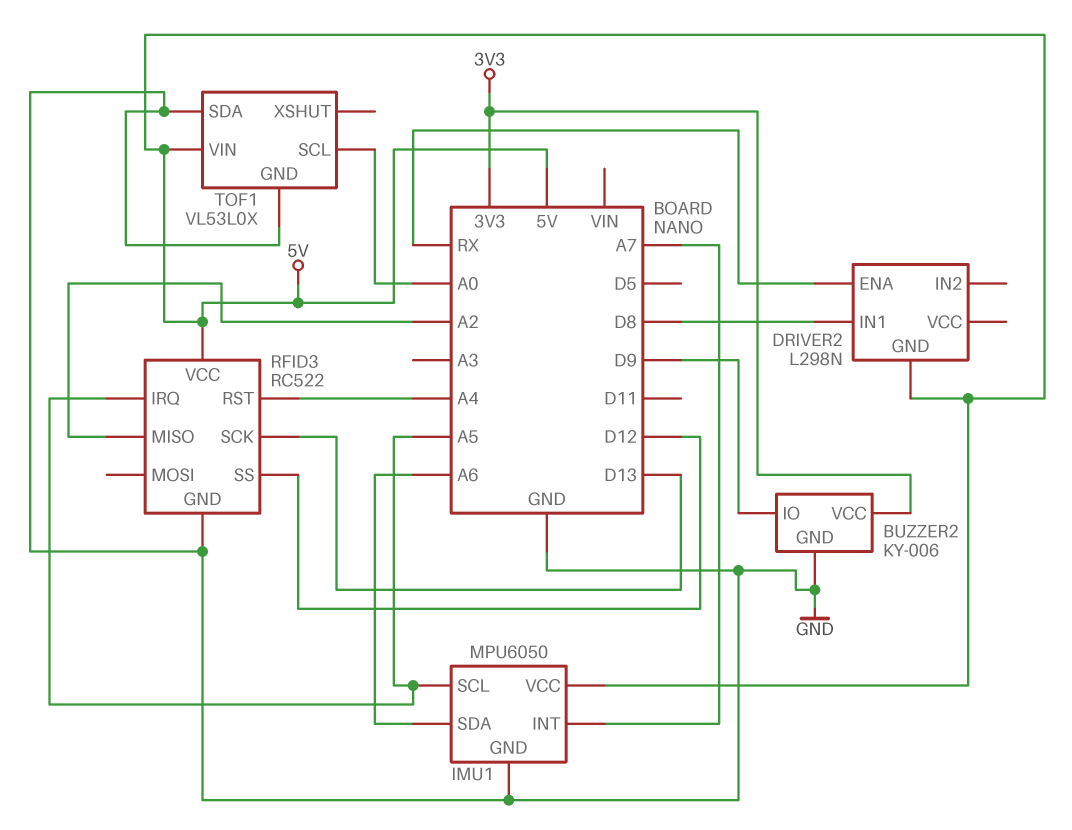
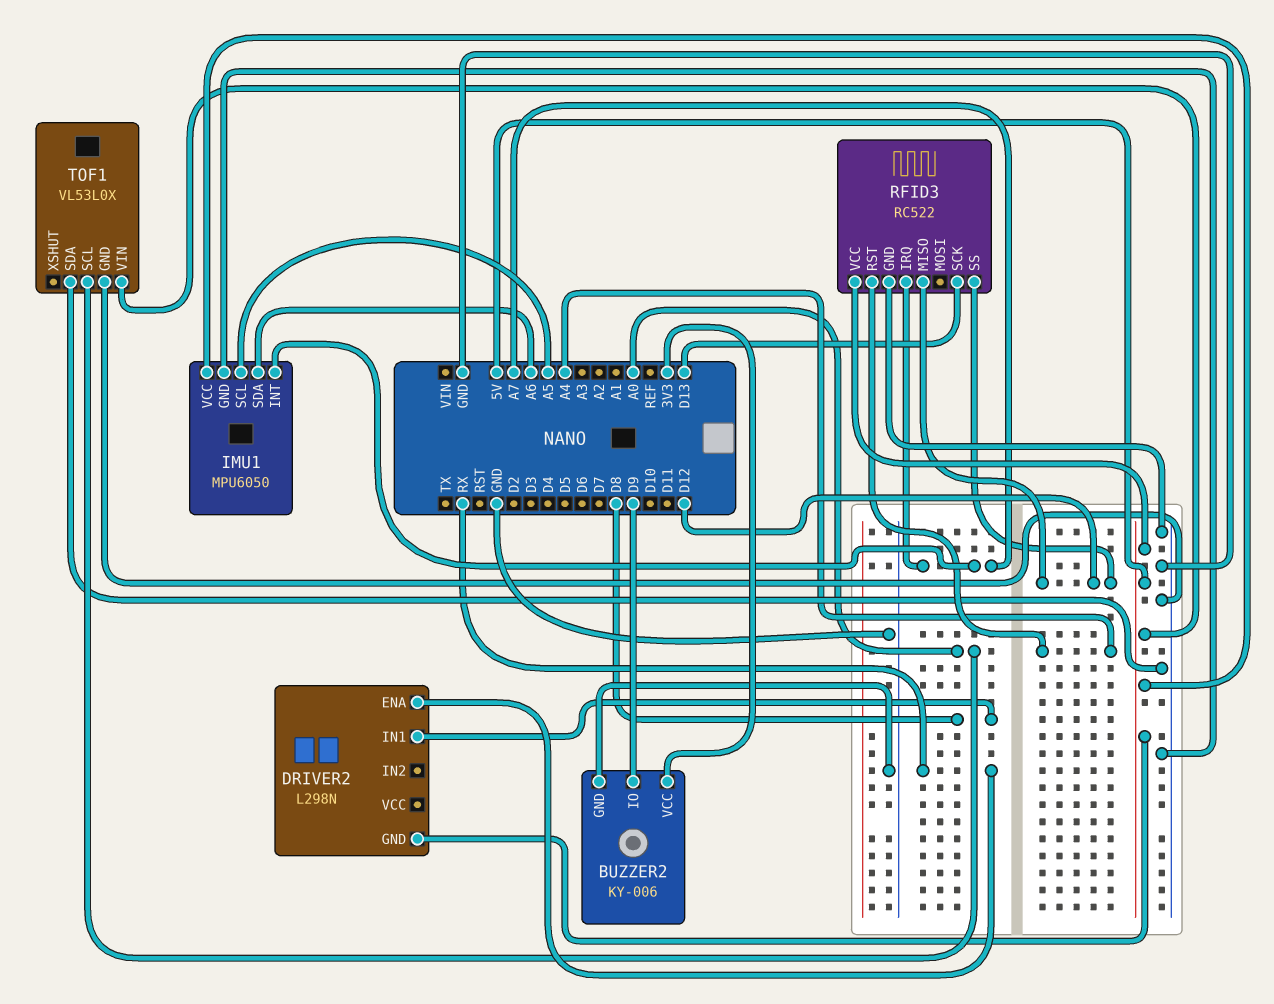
RFID3 pin IRQ: A5 -> A7
RFID3 pin MISO: A2 -> D12

